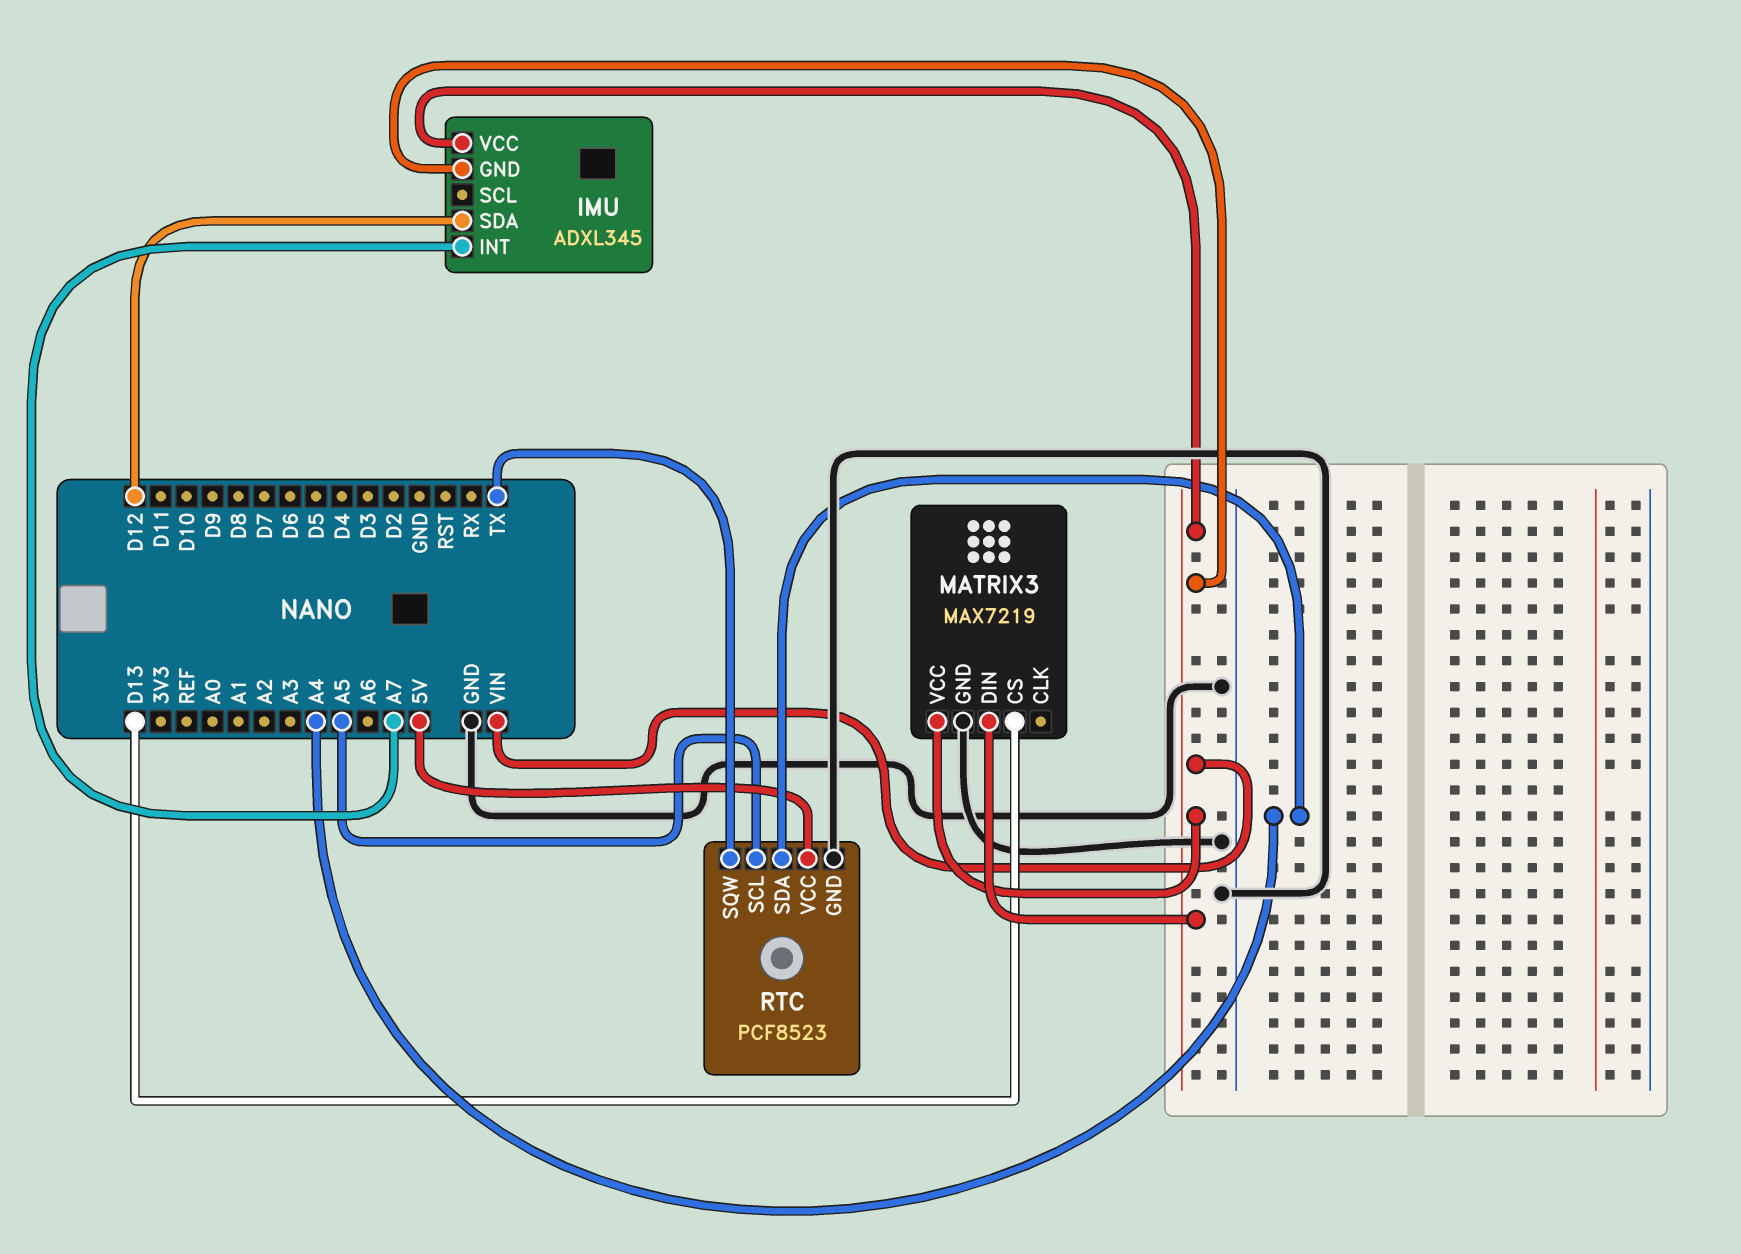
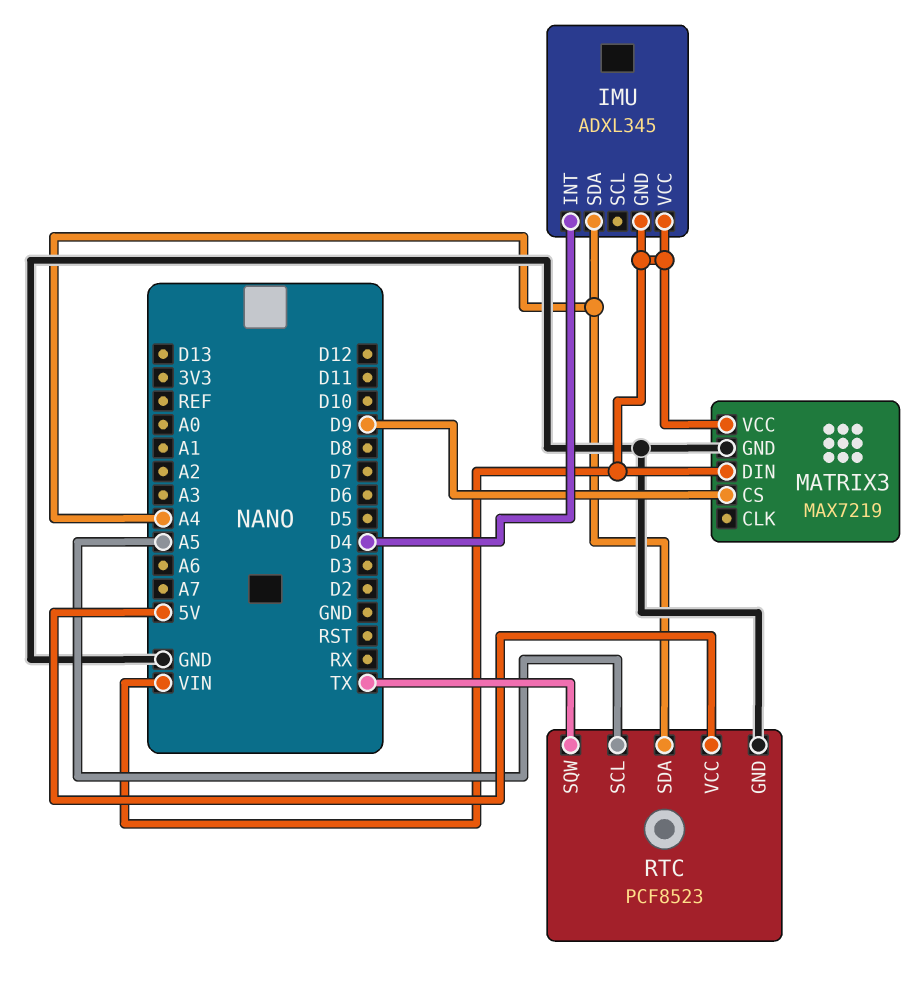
IMU pin INT: A7 -> D4
IMU pin SDA: D12 -> A4
MATRIX3 pin CS: D13 -> D9

